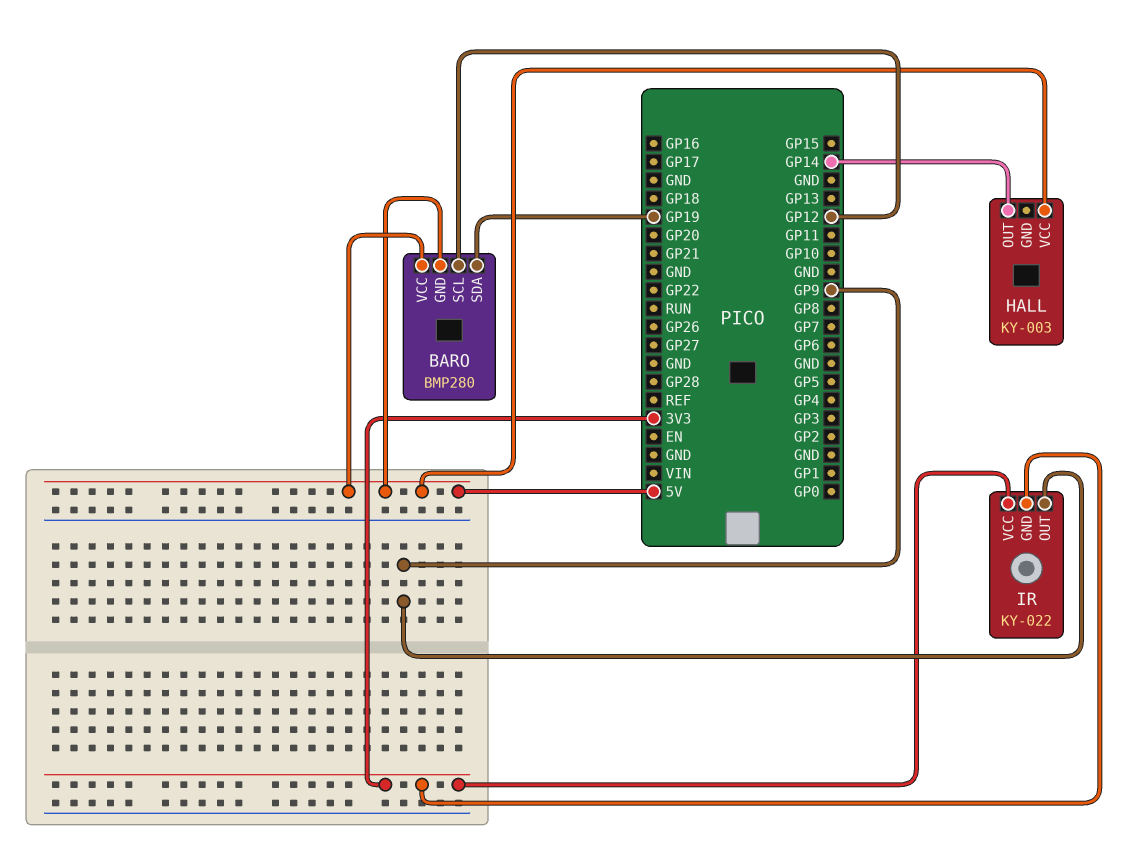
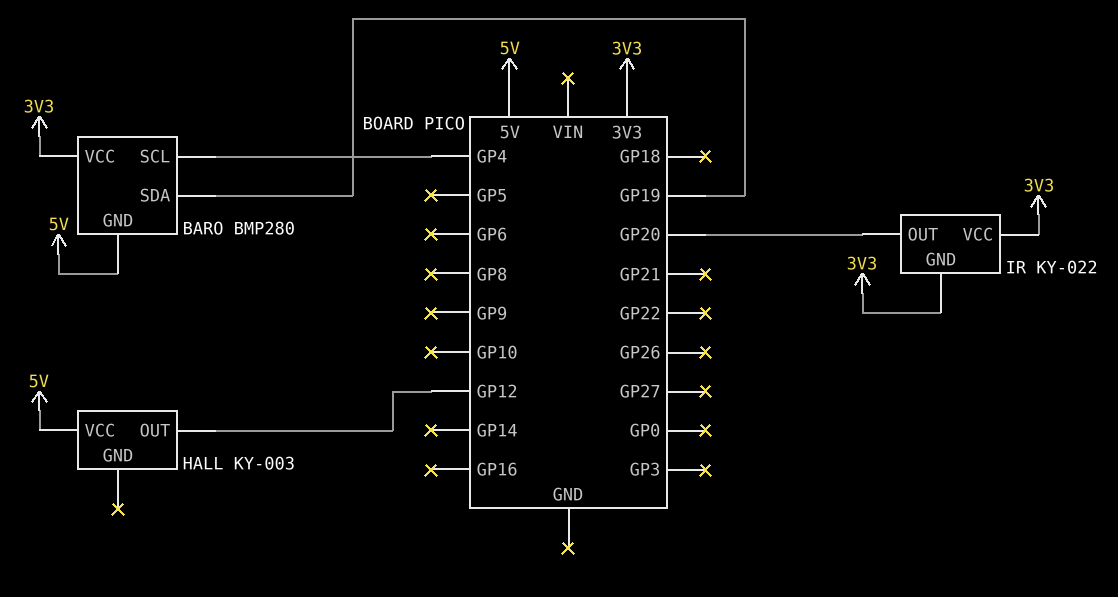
BARO pin SCL: GP12 -> GP4
BARO pin VCC: 5V -> 3V3
HALL pin OUT: GP14 -> GP12
IR pin OUT: GP9 -> GP20

